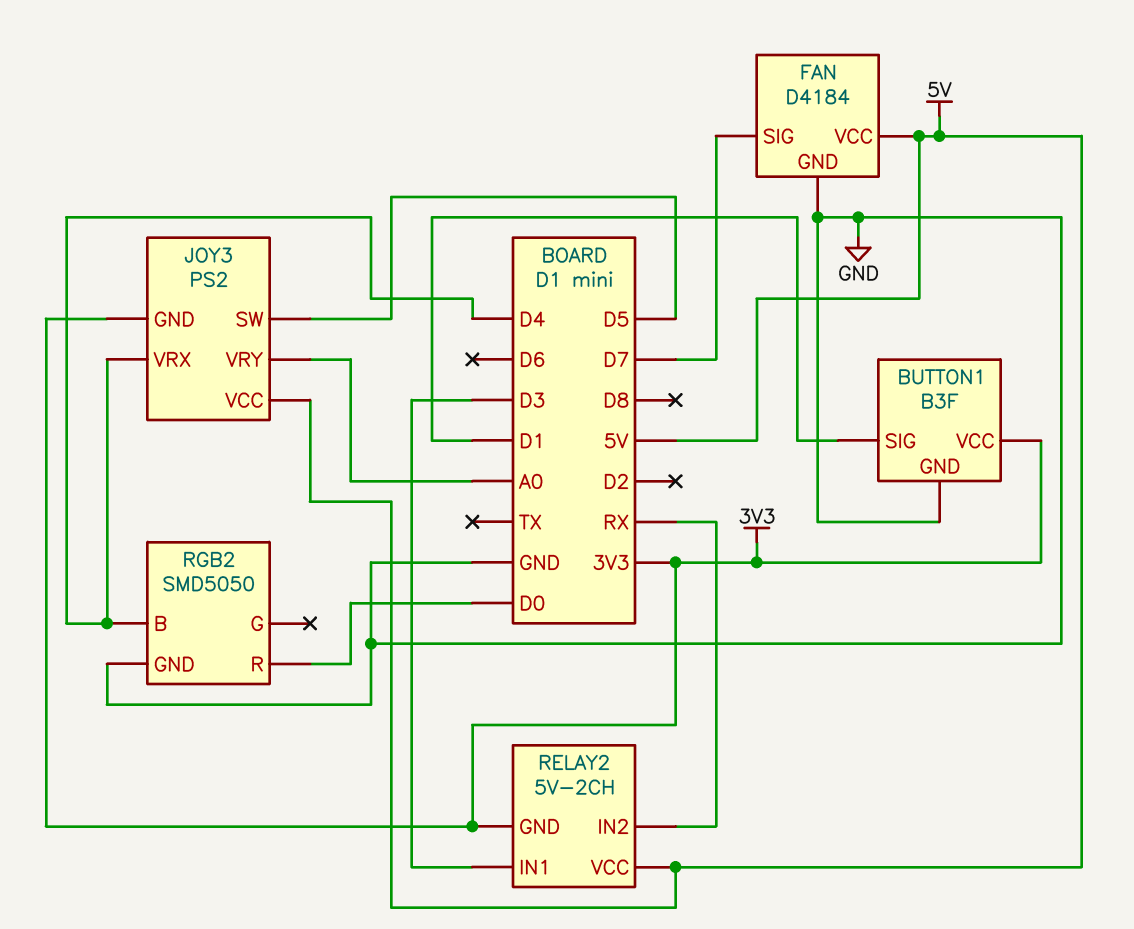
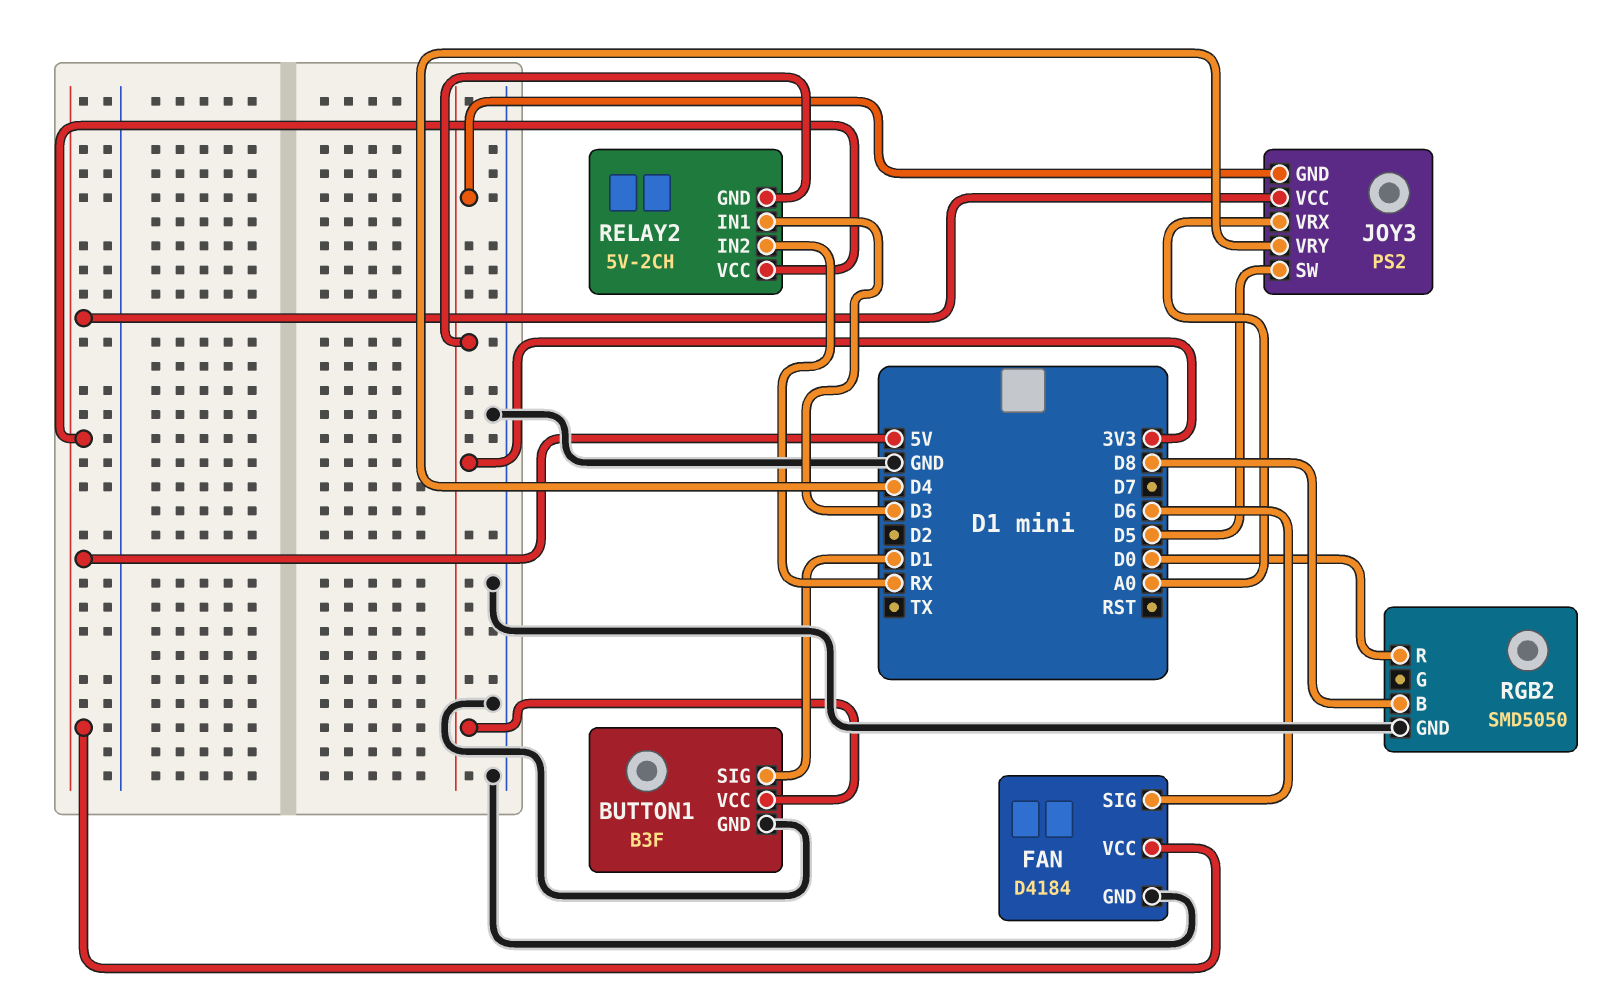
FAN pin SIG: D7 -> D6
JOY3 pin VRX: D4 -> A0
JOY3 pin VRY: A0 -> D4
RGB2 pin B: D4 -> D8

